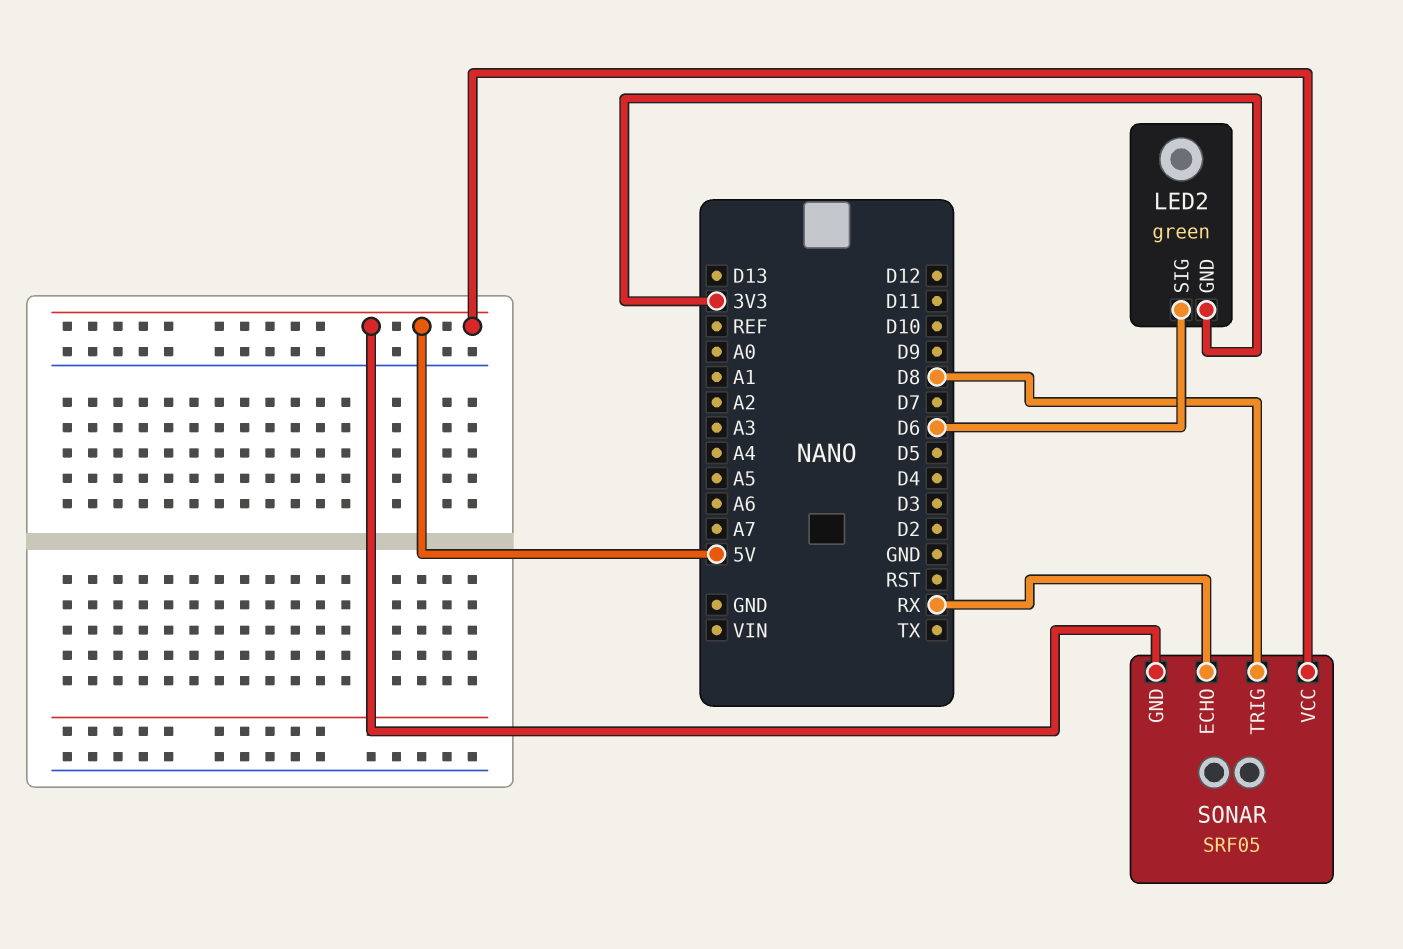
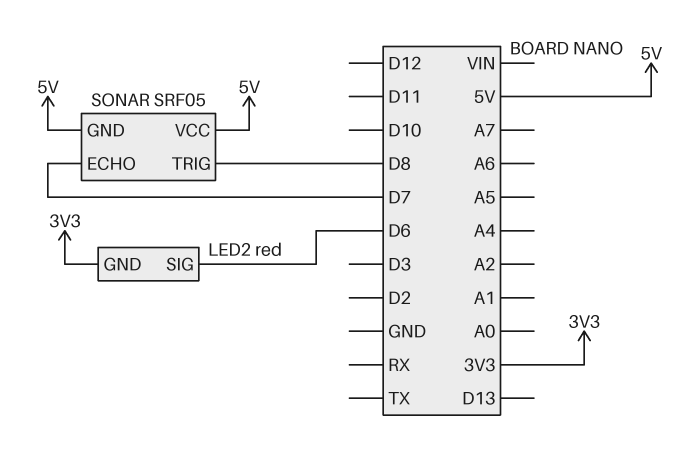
LED2: green -> red
SONAR pin ECHO: RX -> D7

